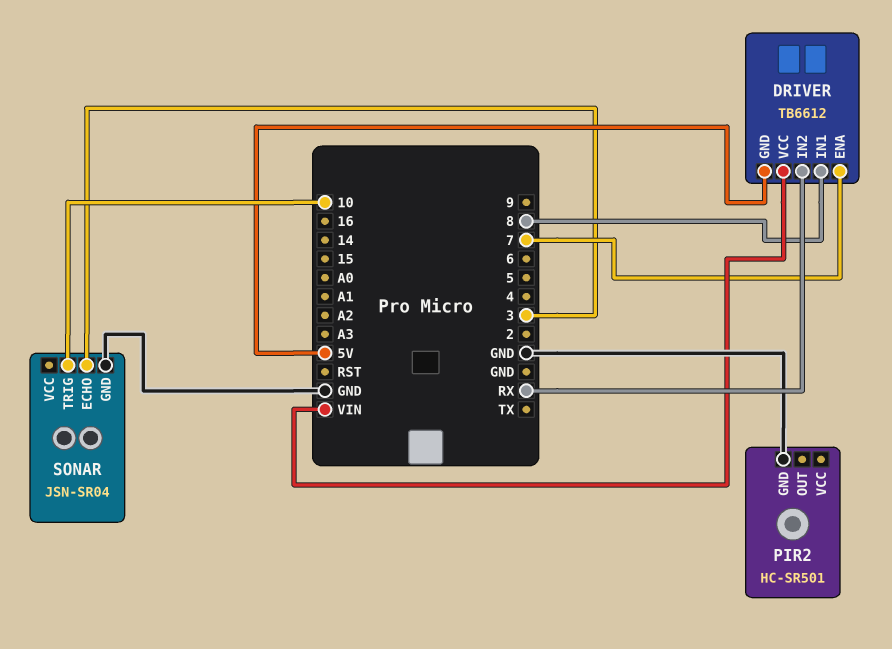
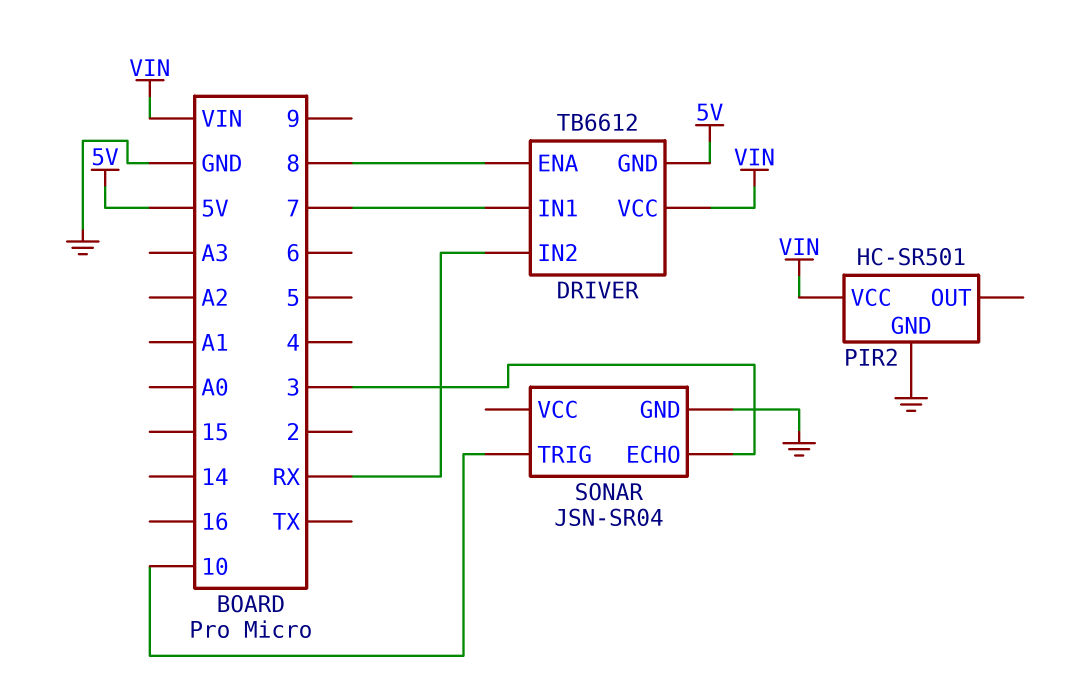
DRIVER pin ENA: 7 -> 8
DRIVER pin IN1: 8 -> 7
PIR2 pin VCC: none -> VIN

